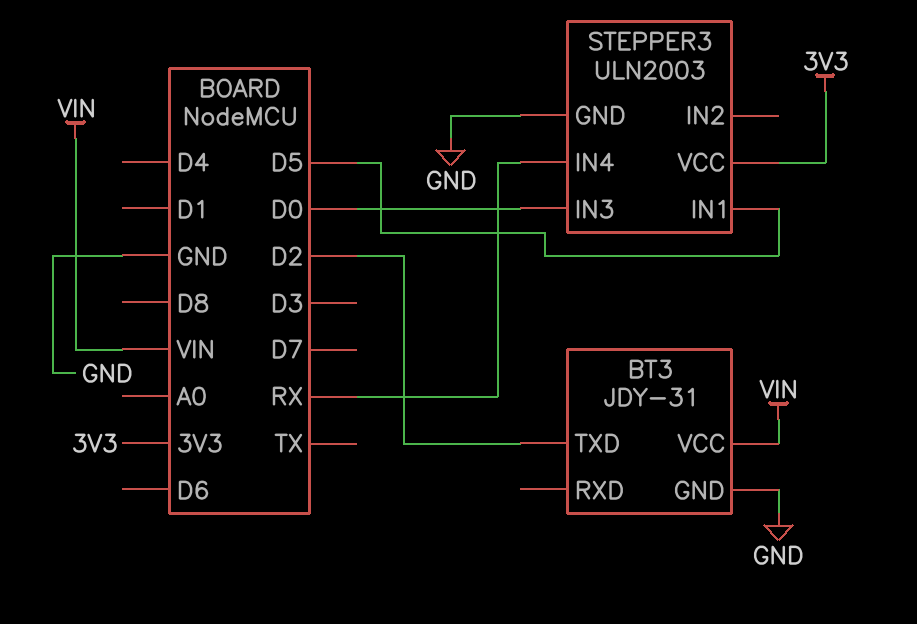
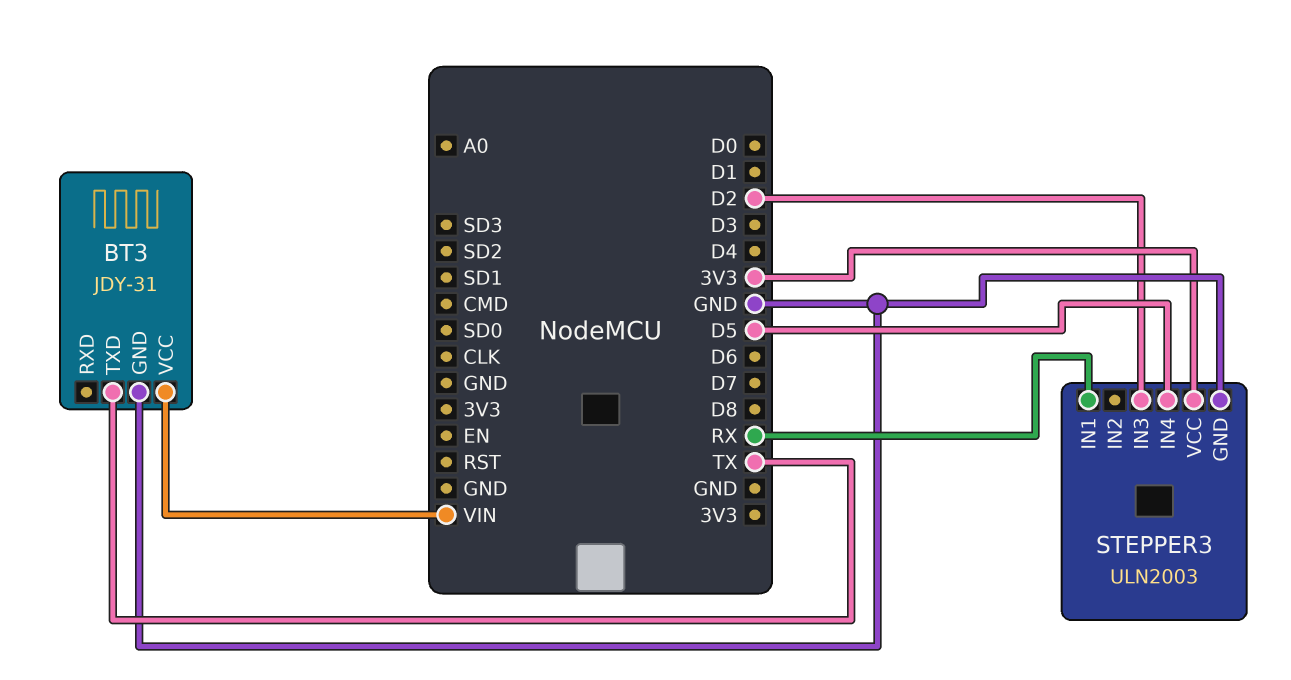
BT3 pin TXD: D2 -> TX
STEPPER3 pin IN1: D5 -> RX
STEPPER3 pin IN3: D0 -> D2
STEPPER3 pin IN4: RX -> D5

